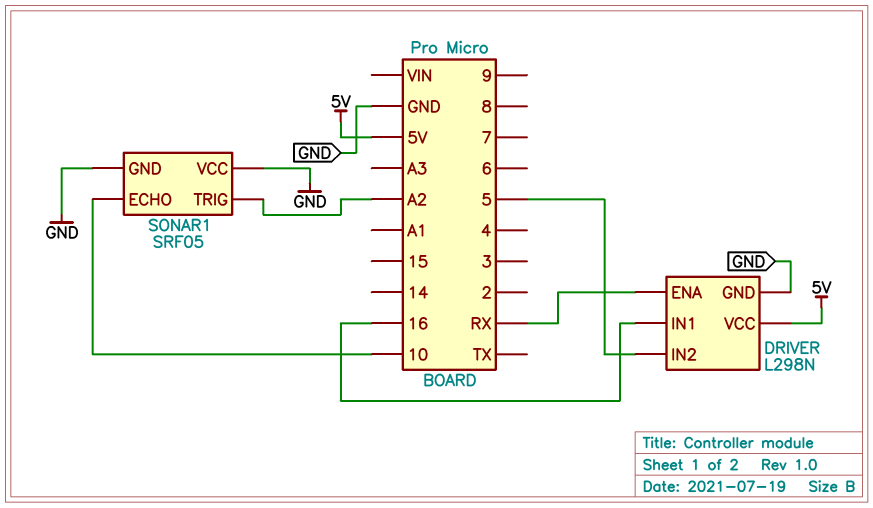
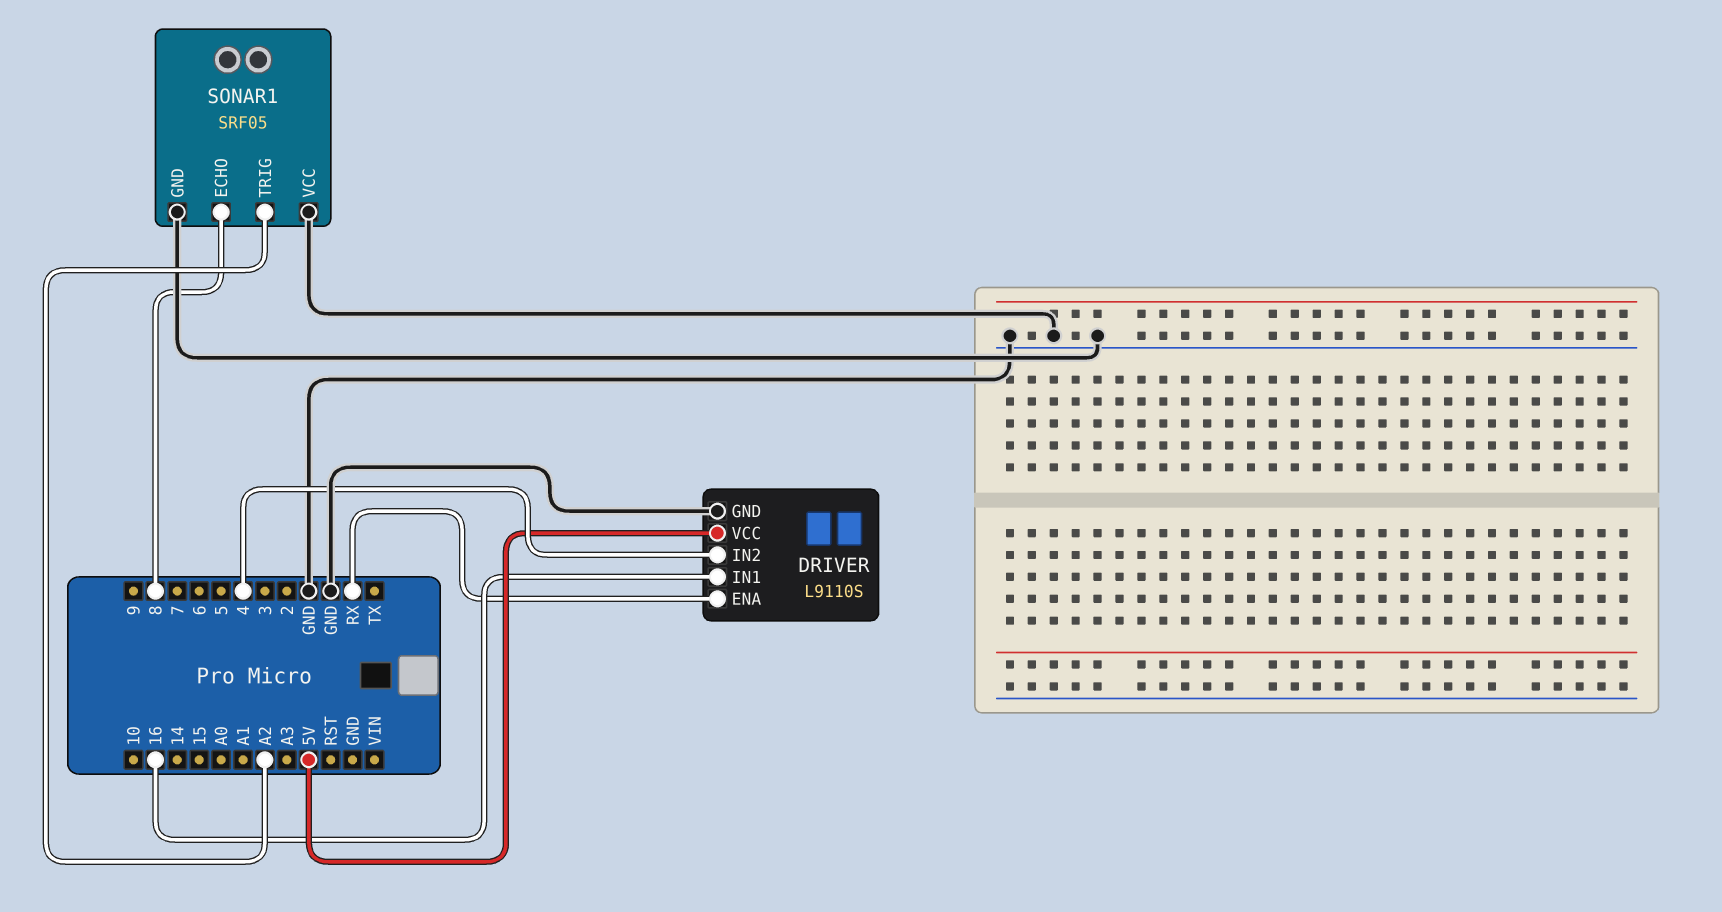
DRIVER: L298N -> L9110S
DRIVER pin IN2: 5 -> 4
SONAR1 pin ECHO: 10 -> 8

